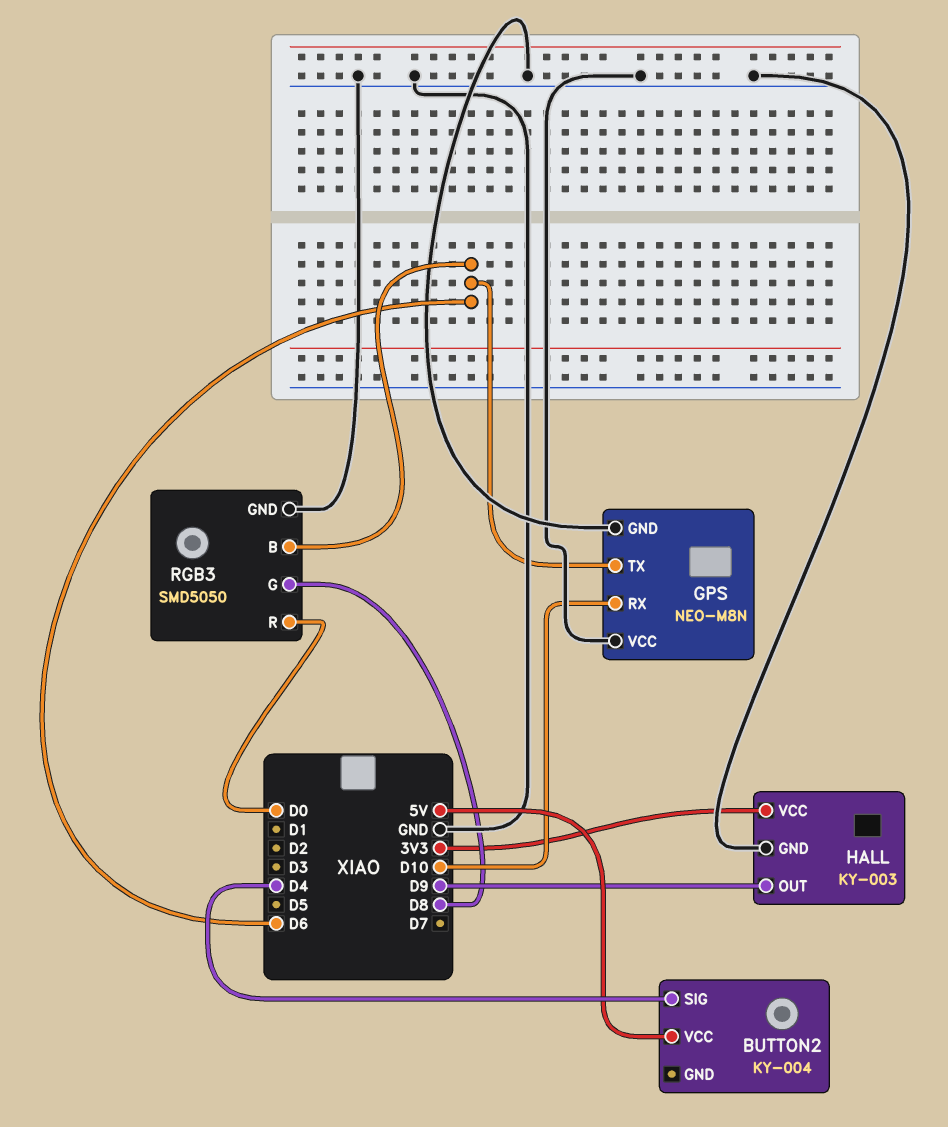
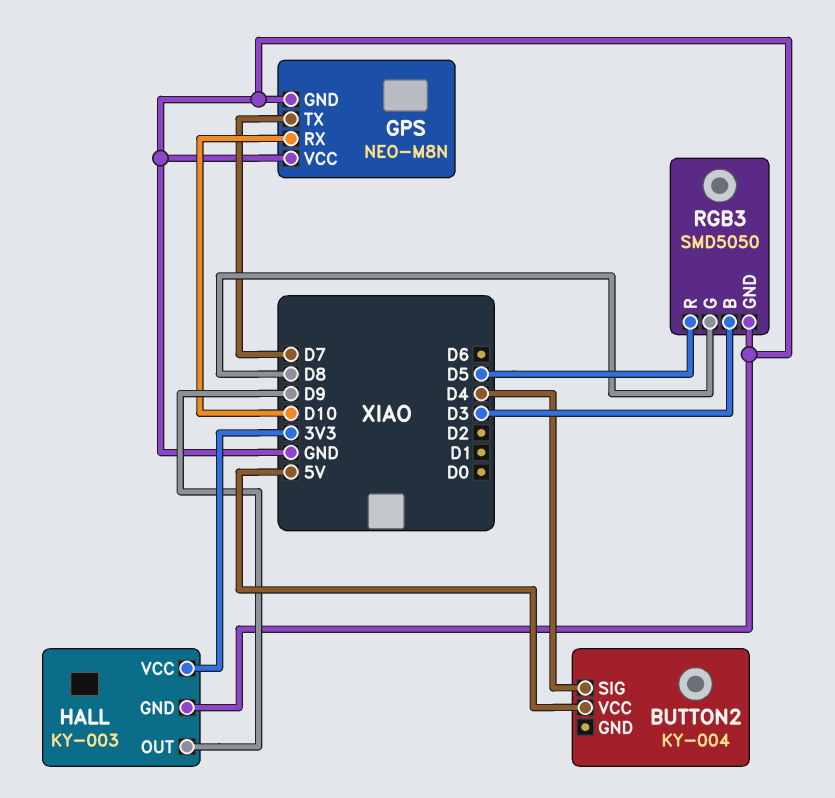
GPS pin TX: D6 -> D7
RGB3 pin B: D6 -> D3
RGB3 pin R: D0 -> D5

